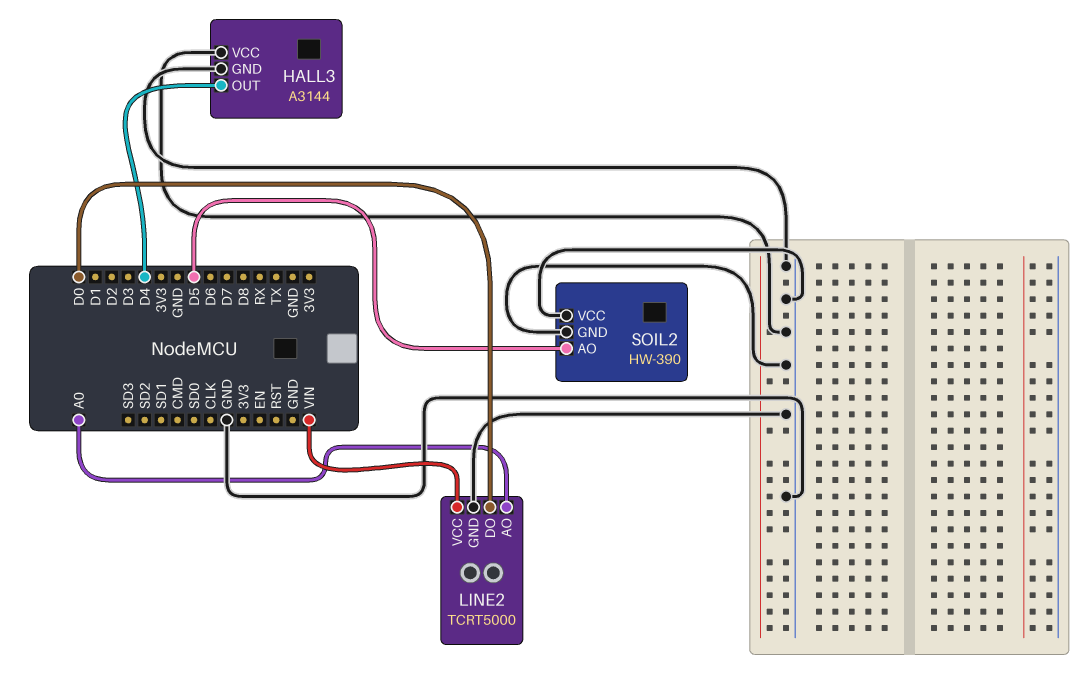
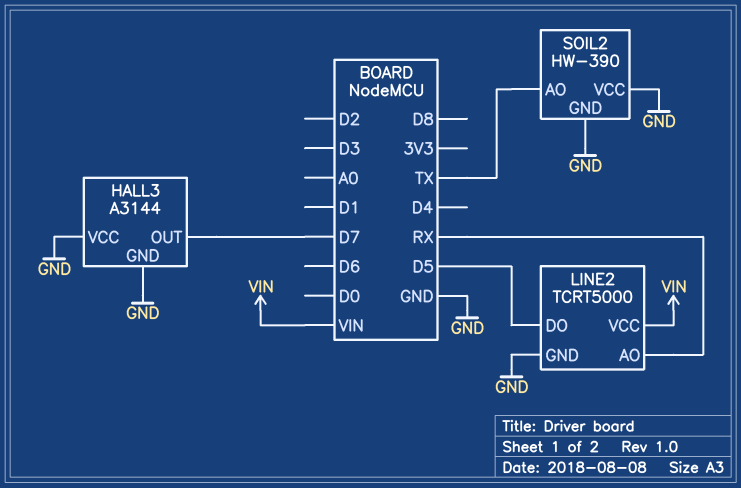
HALL3 pin OUT: D4 -> D7
LINE2 pin AO: A0 -> RX
LINE2 pin DO: D0 -> D5
SOIL2 pin AO: D5 -> TX

